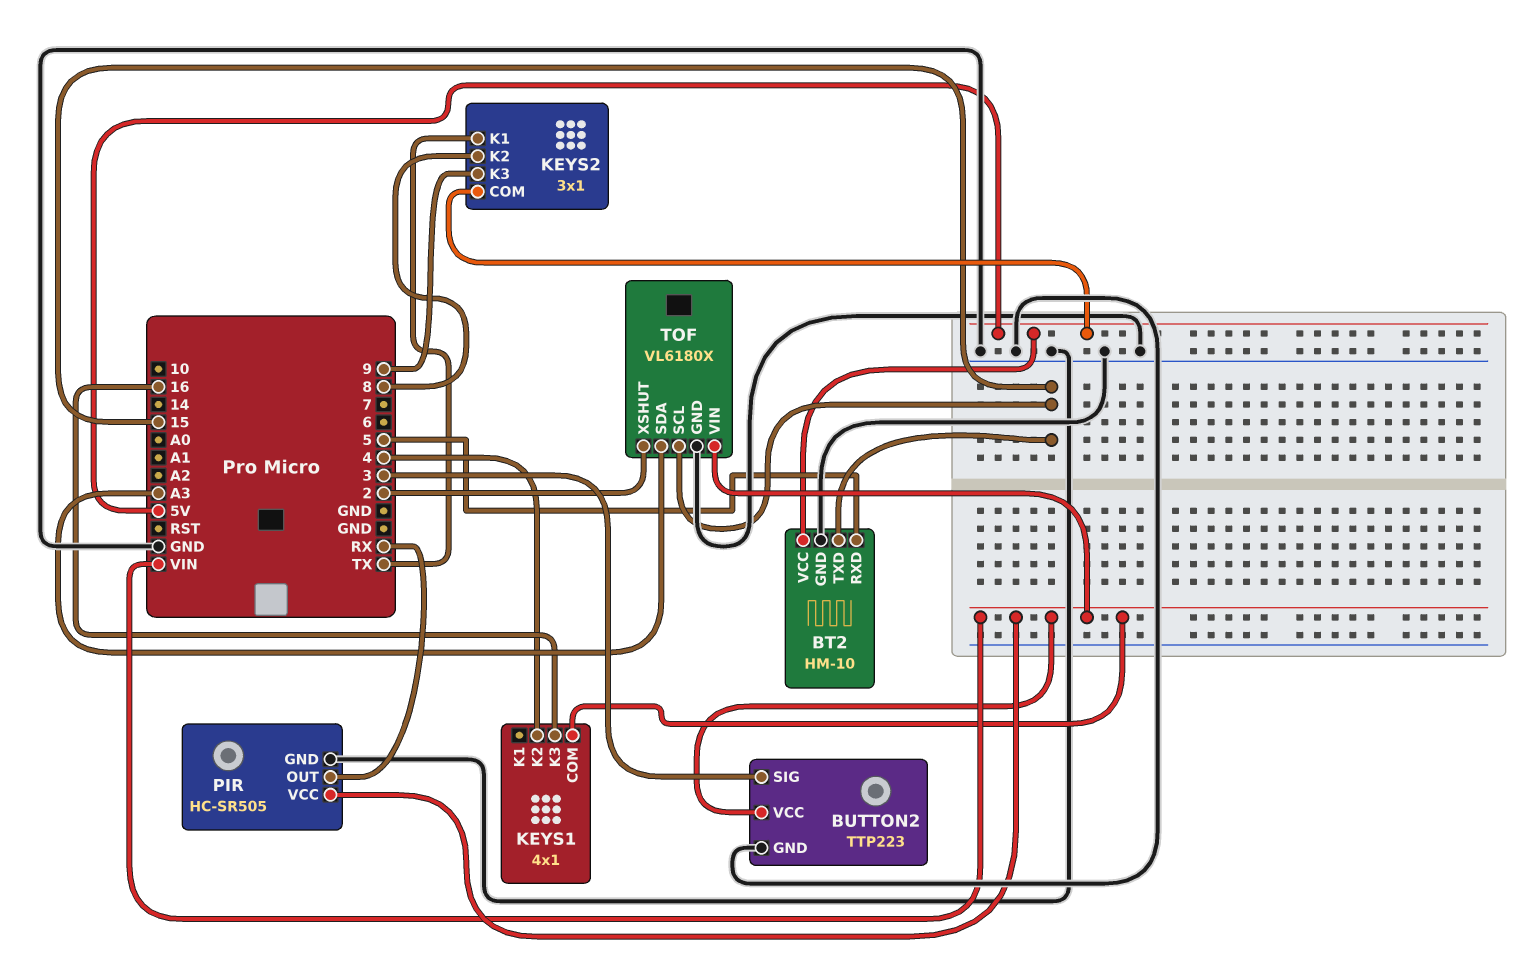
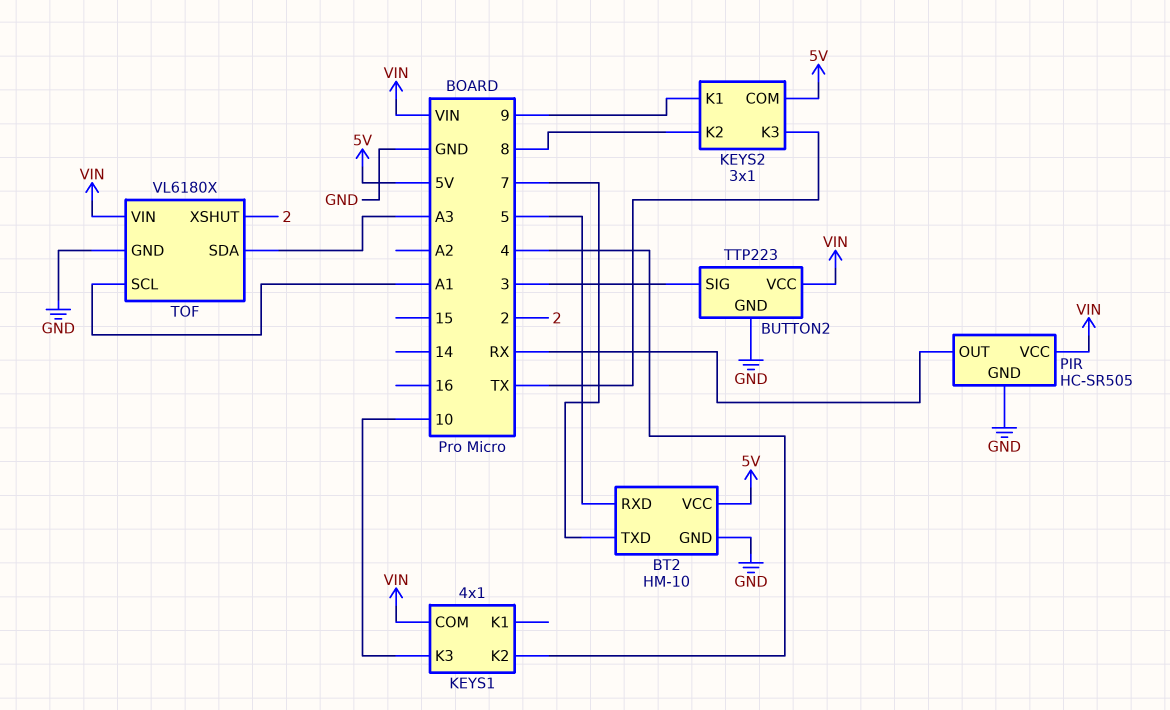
BT2 pin TXD: 15 -> 7
KEYS1 pin K3: 16 -> 10
KEYS2 pin K1: TX -> 9
KEYS2 pin K3: 9 -> TX
TOF pin SCL: 15 -> A1

